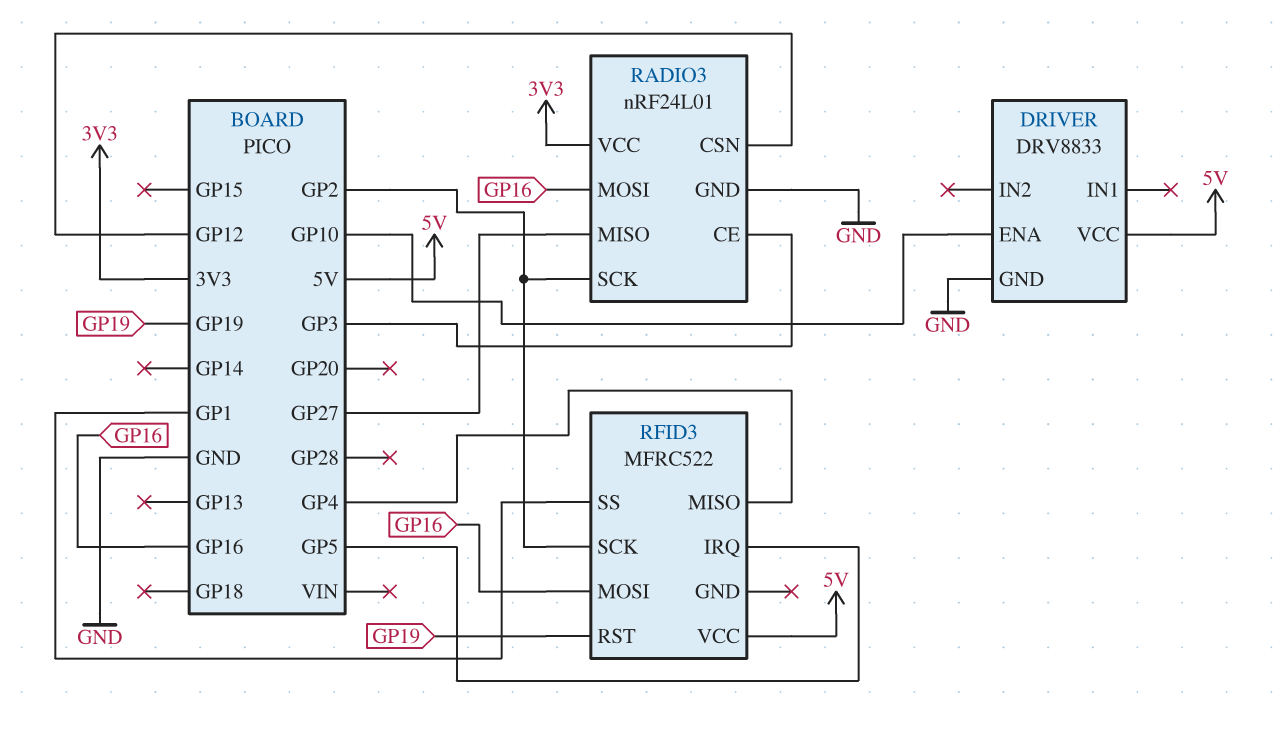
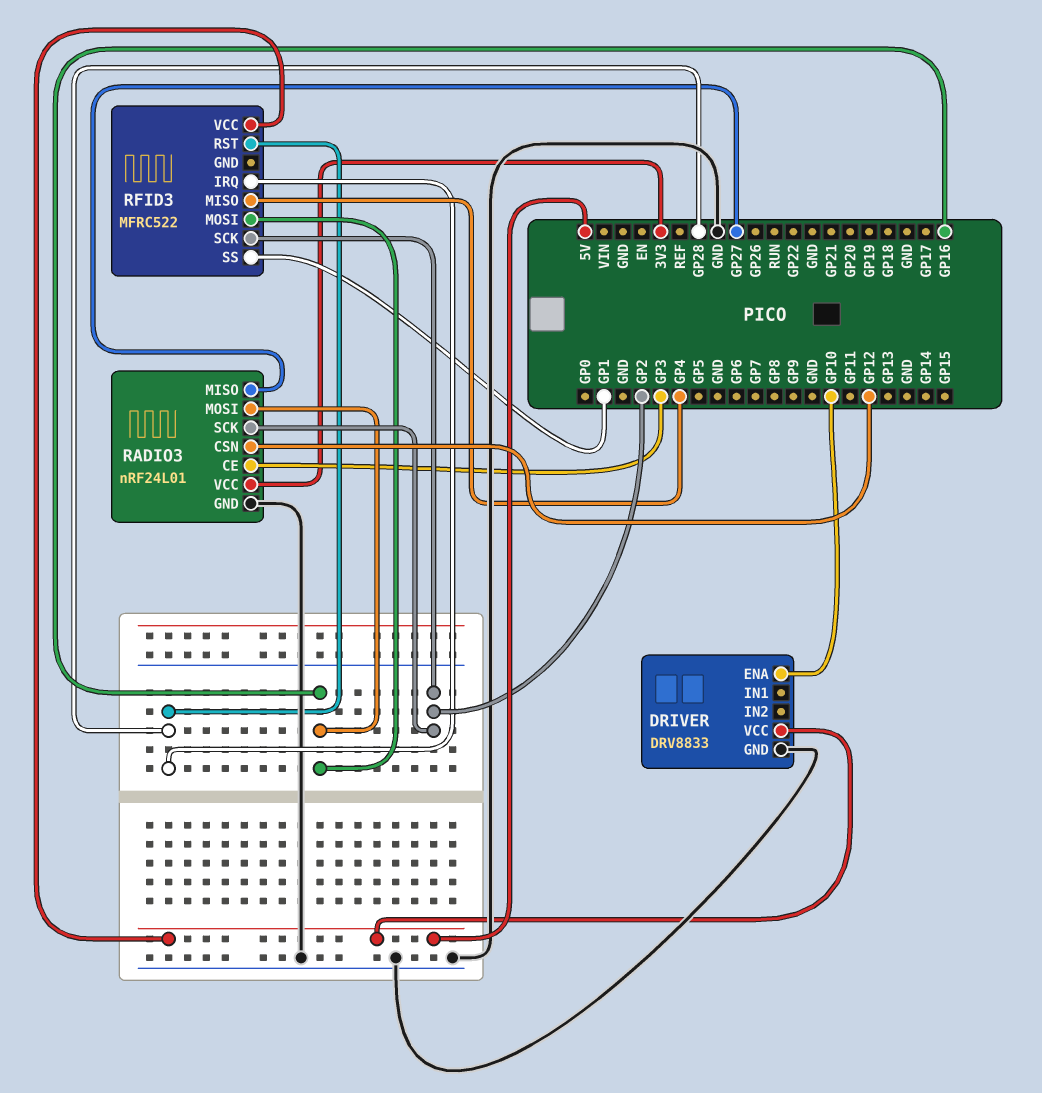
RFID3 pin IRQ: GP5 -> GP28
RFID3 pin RST: GP19 -> GP28

